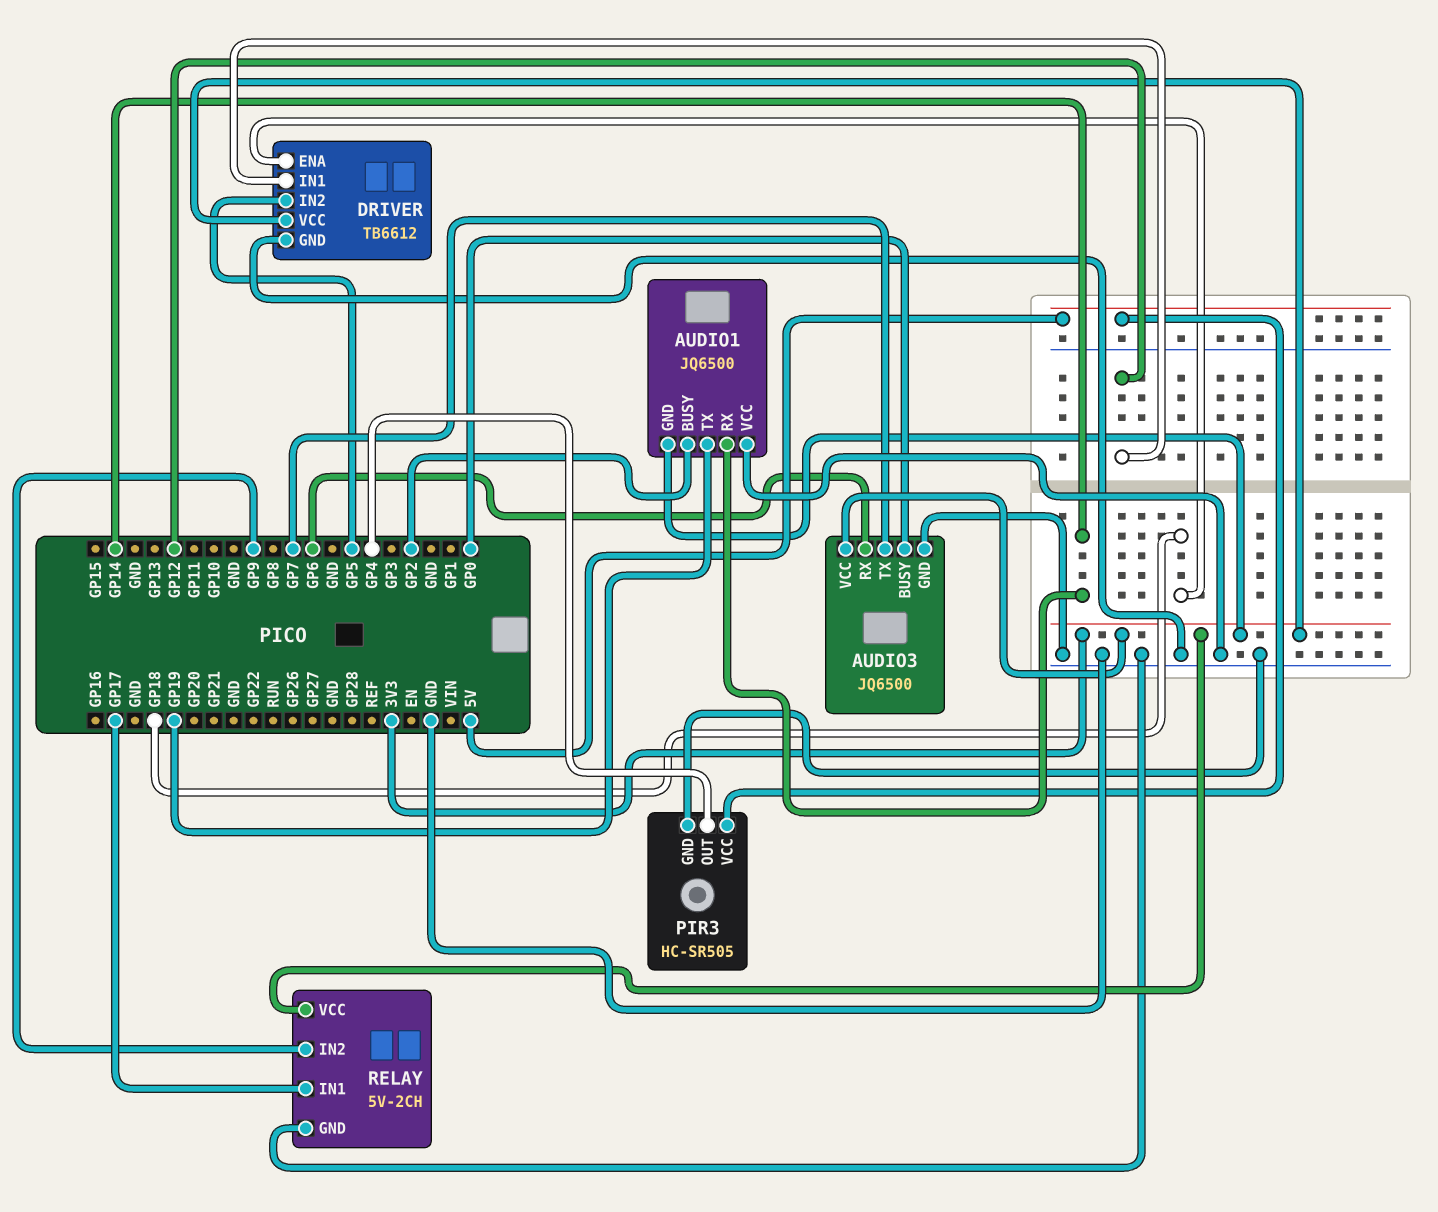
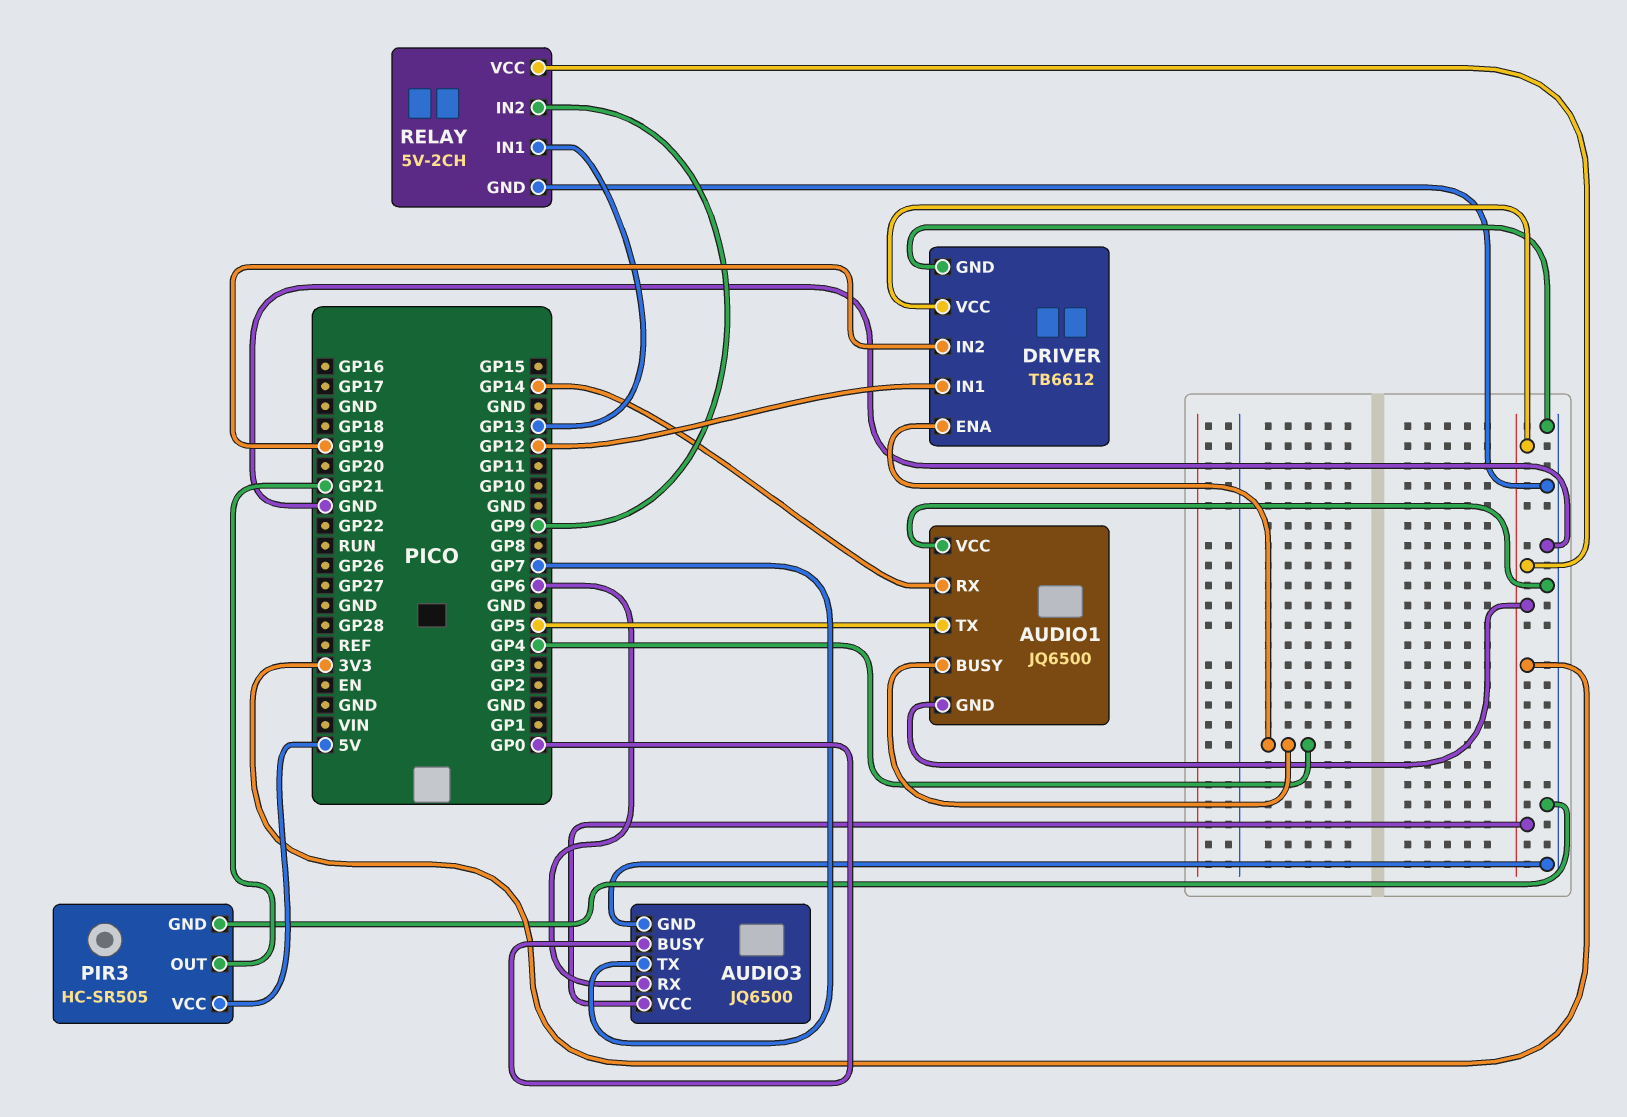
AUDIO1 pin BUSY: GP2 -> GP4
AUDIO1 pin TX: GP19 -> GP5
DRIVER pin ENA: GP18 -> GP4
DRIVER pin IN2: GP5 -> GP19
PIR3 pin OUT: GP4 -> GP21
RELAY pin IN1: GP17 -> GP13

